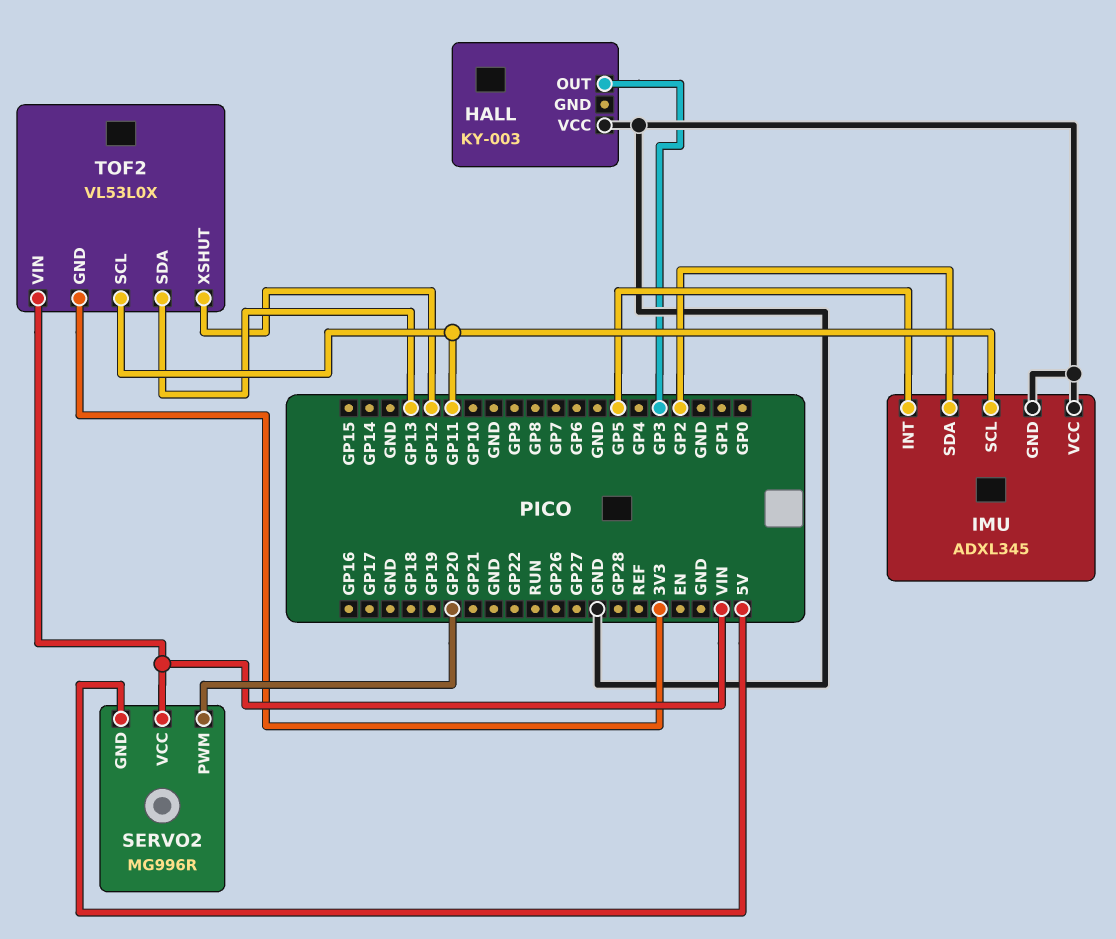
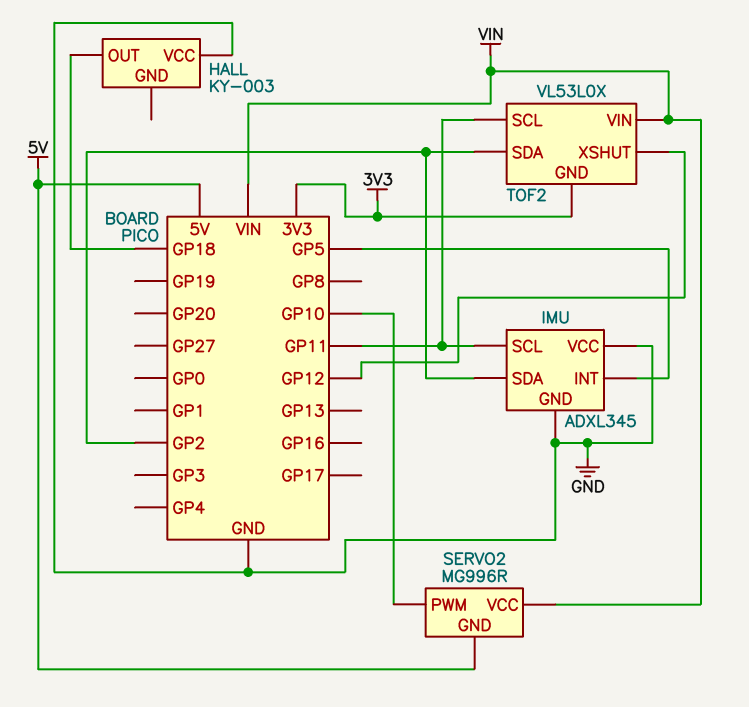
HALL pin OUT: GP3 -> GP18
SERVO2 pin PWM: GP20 -> GP10
TOF2 pin SDA: GP13 -> GP2

